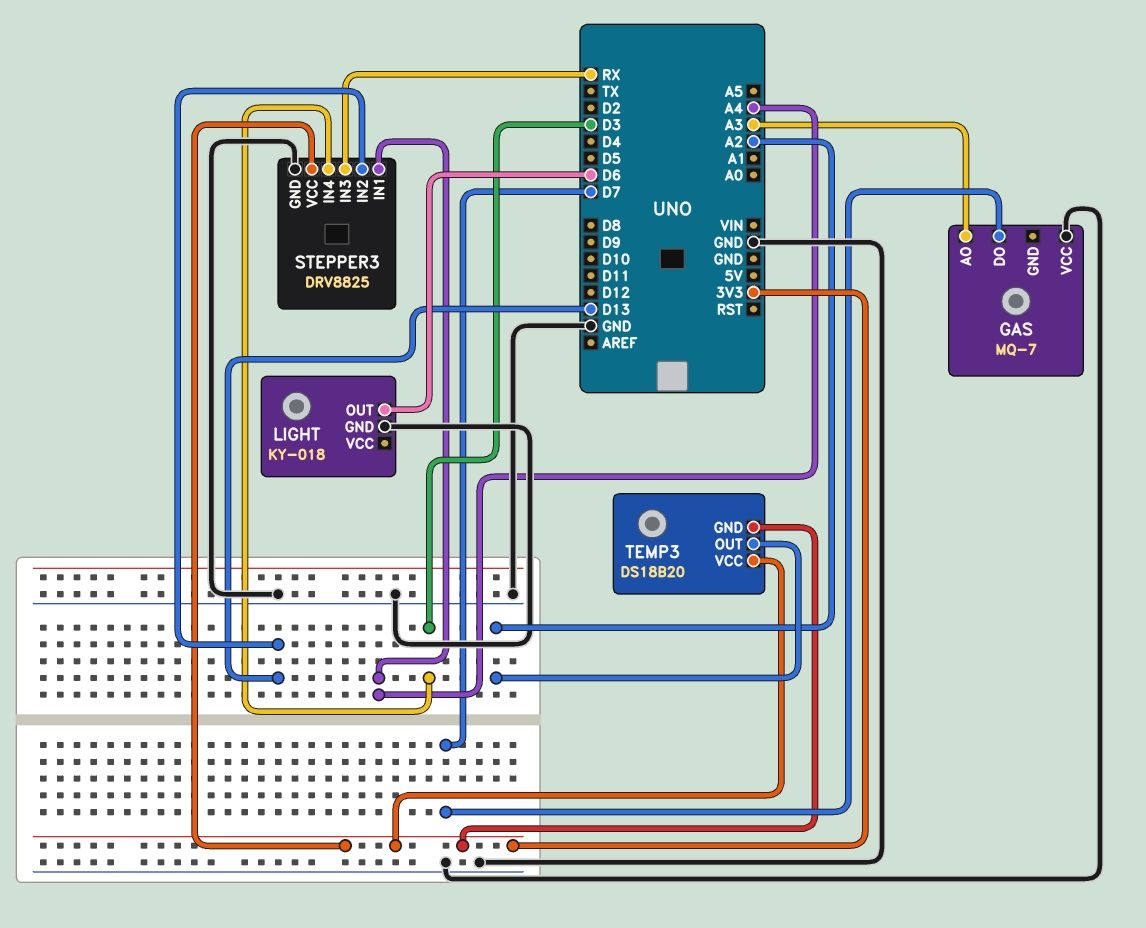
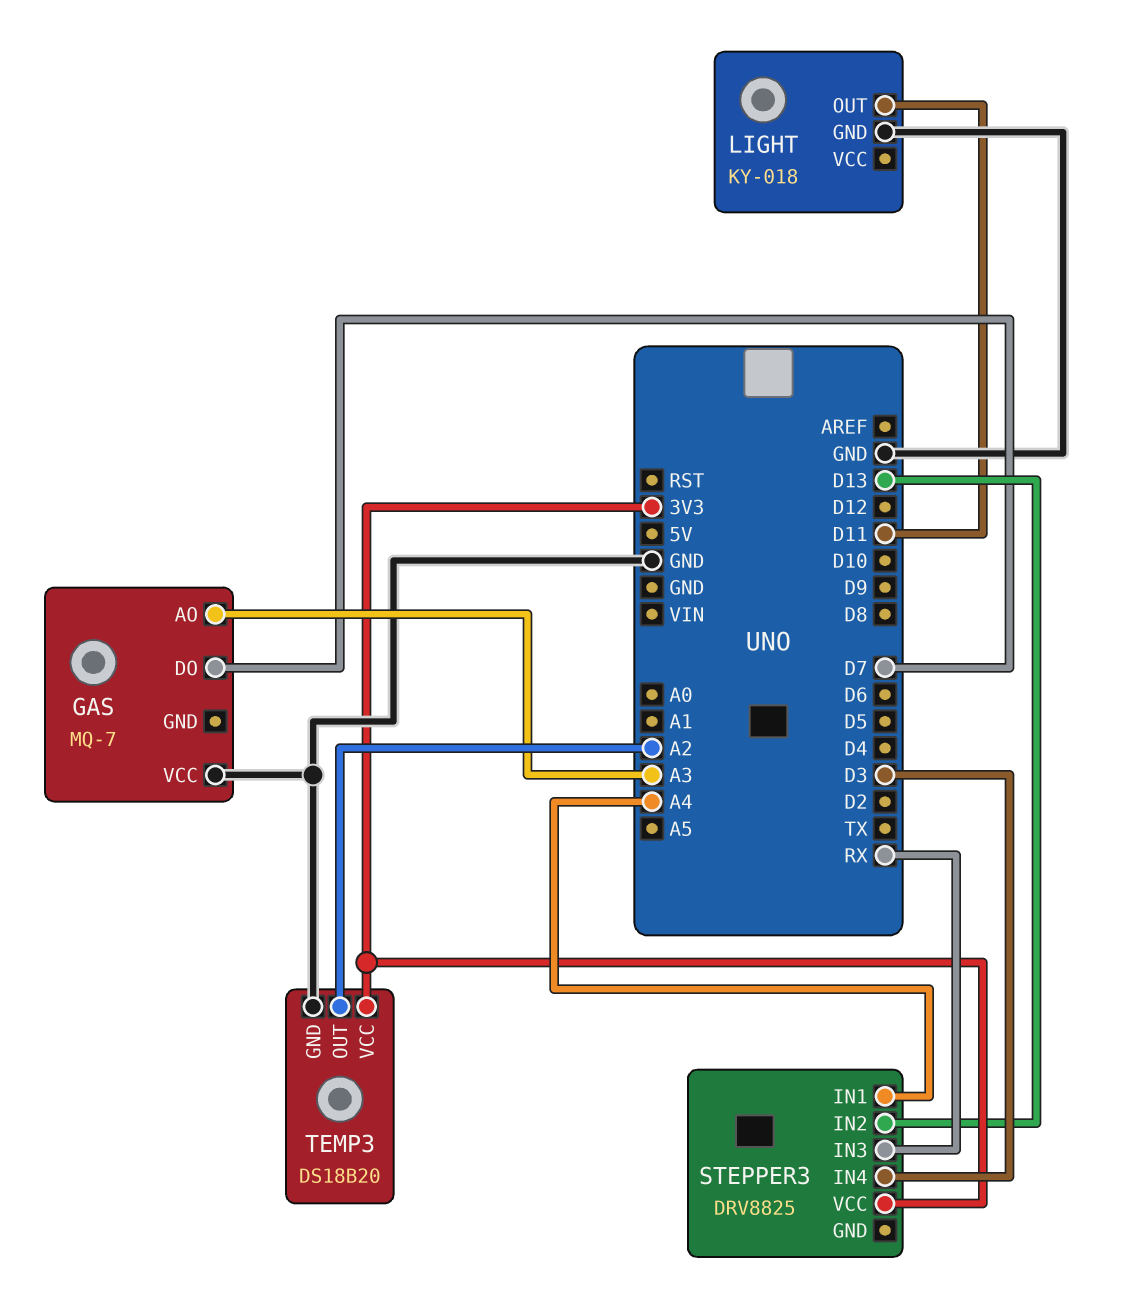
LIGHT pin OUT: D6 -> D11
STEPPER3 pin GND: GND -> none
TEMP3 pin GND: 3V3 -> GND

